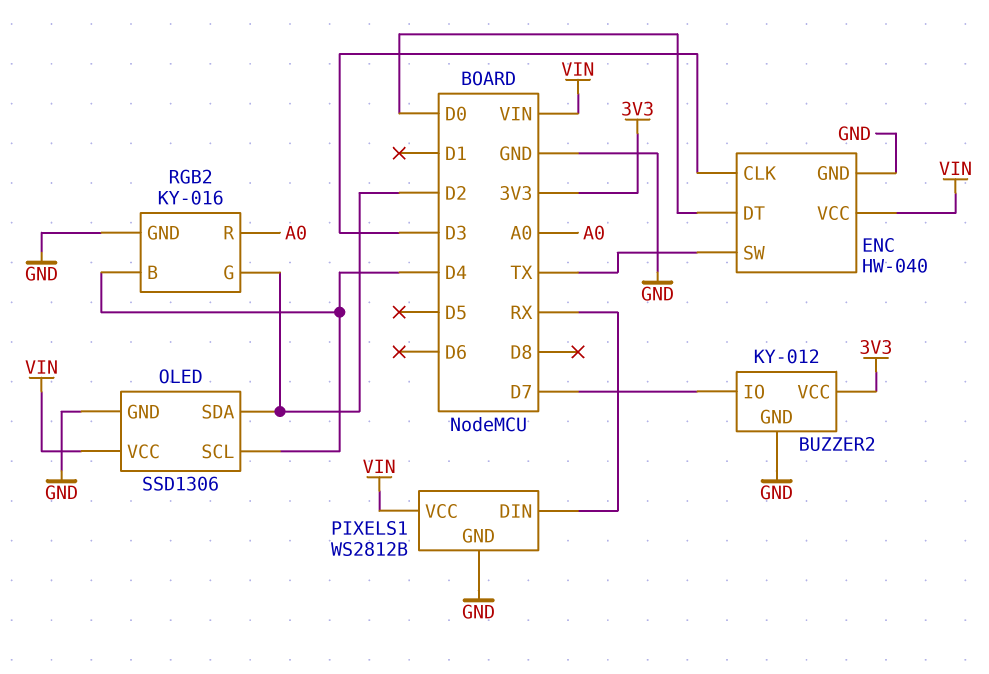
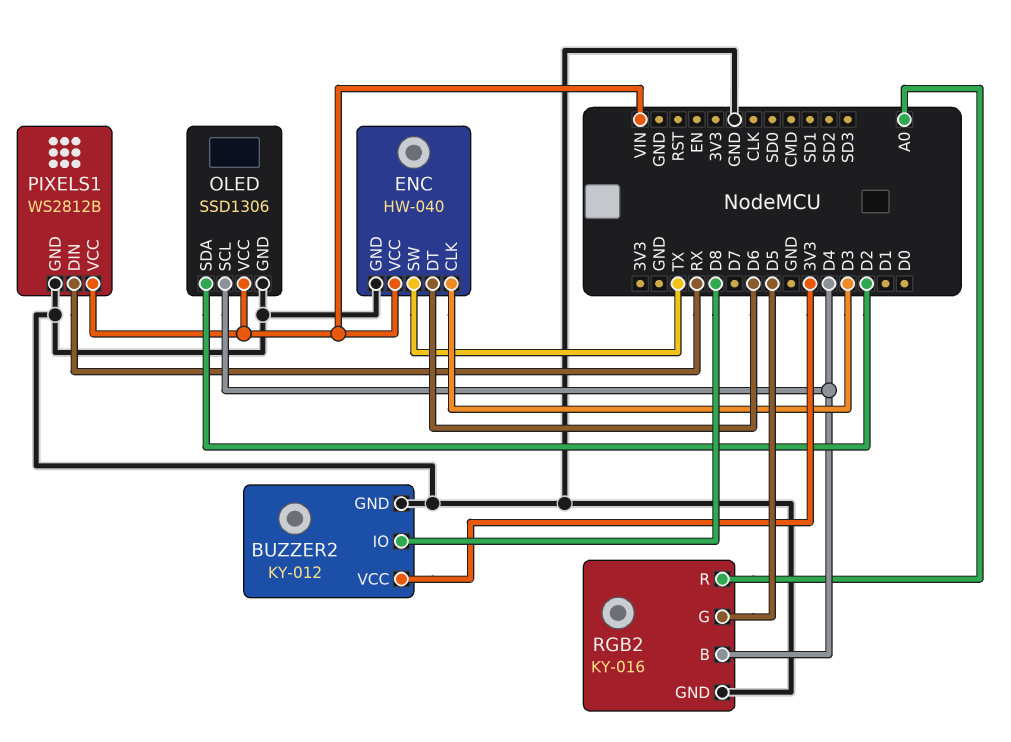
BUZZER2 pin IO: D7 -> D8
ENC pin DT: D0 -> D6
RGB2 pin G: D2 -> D5

